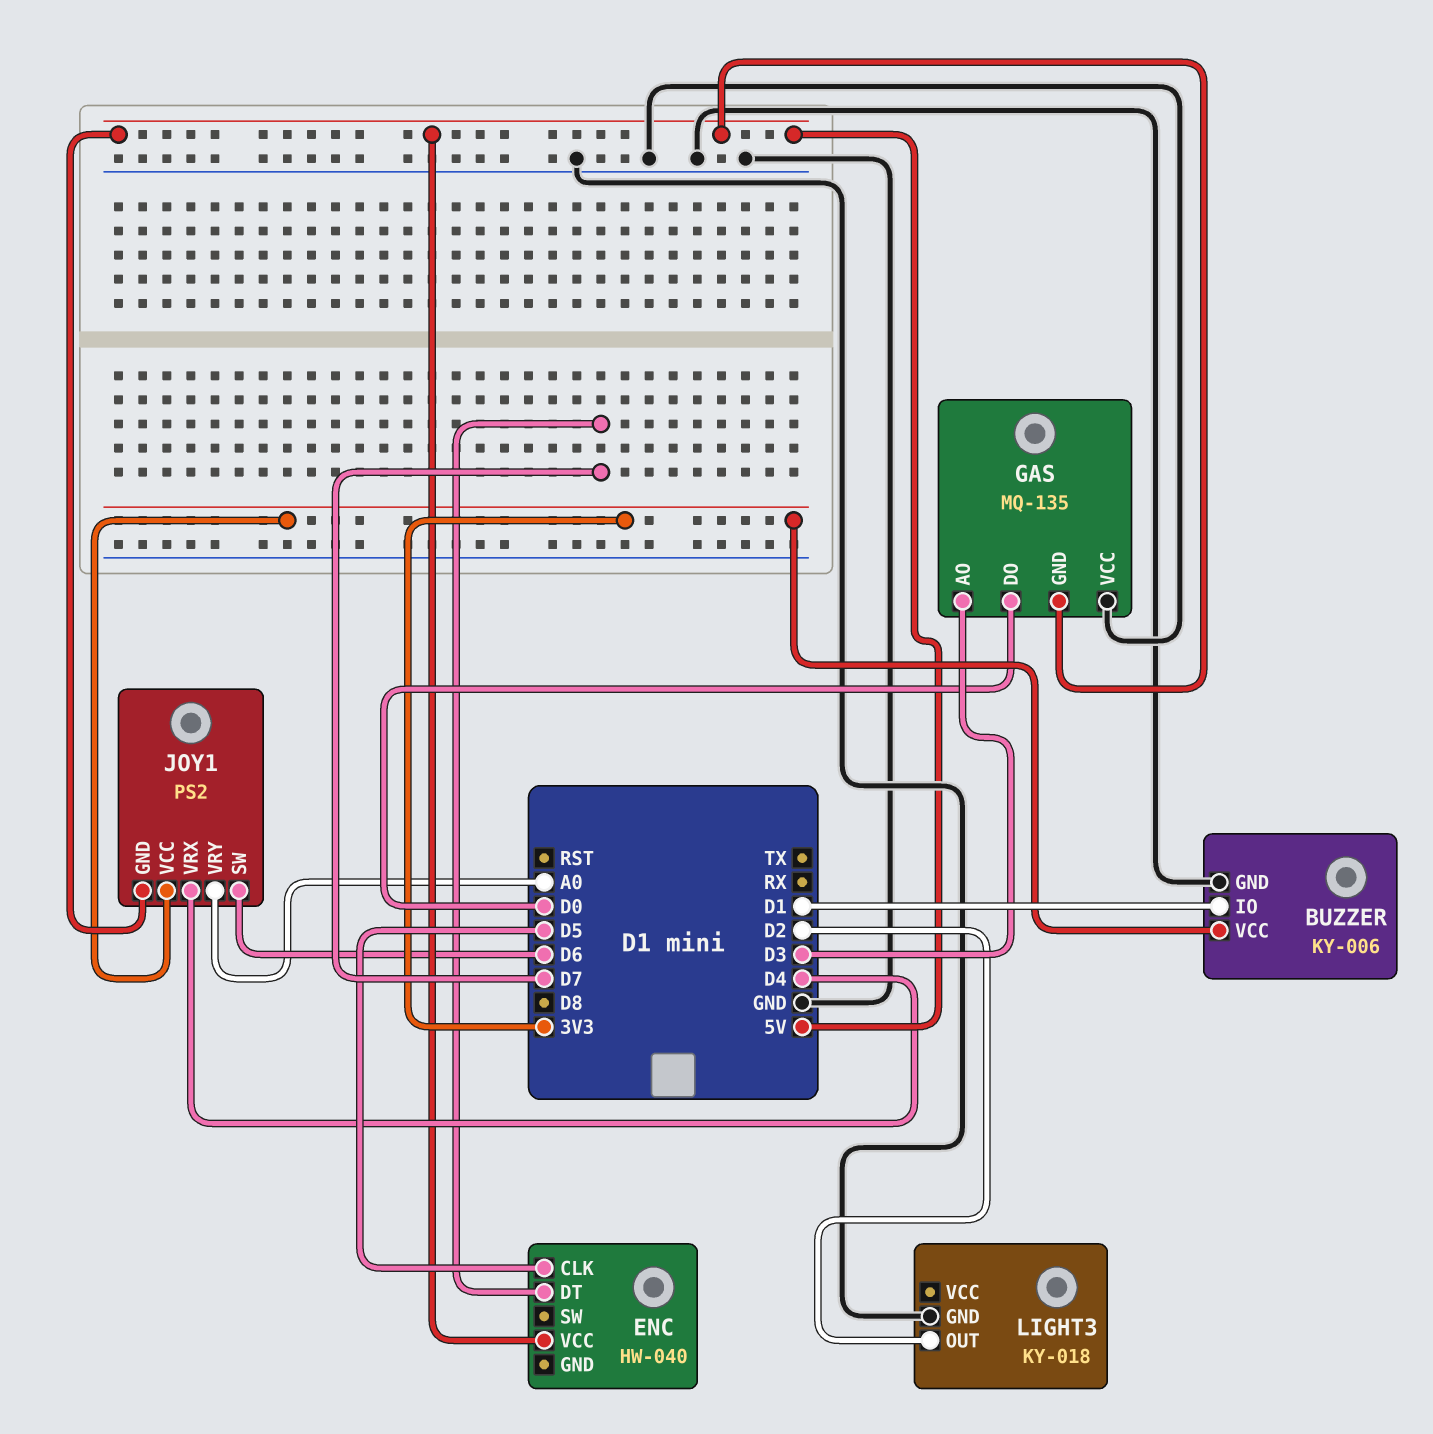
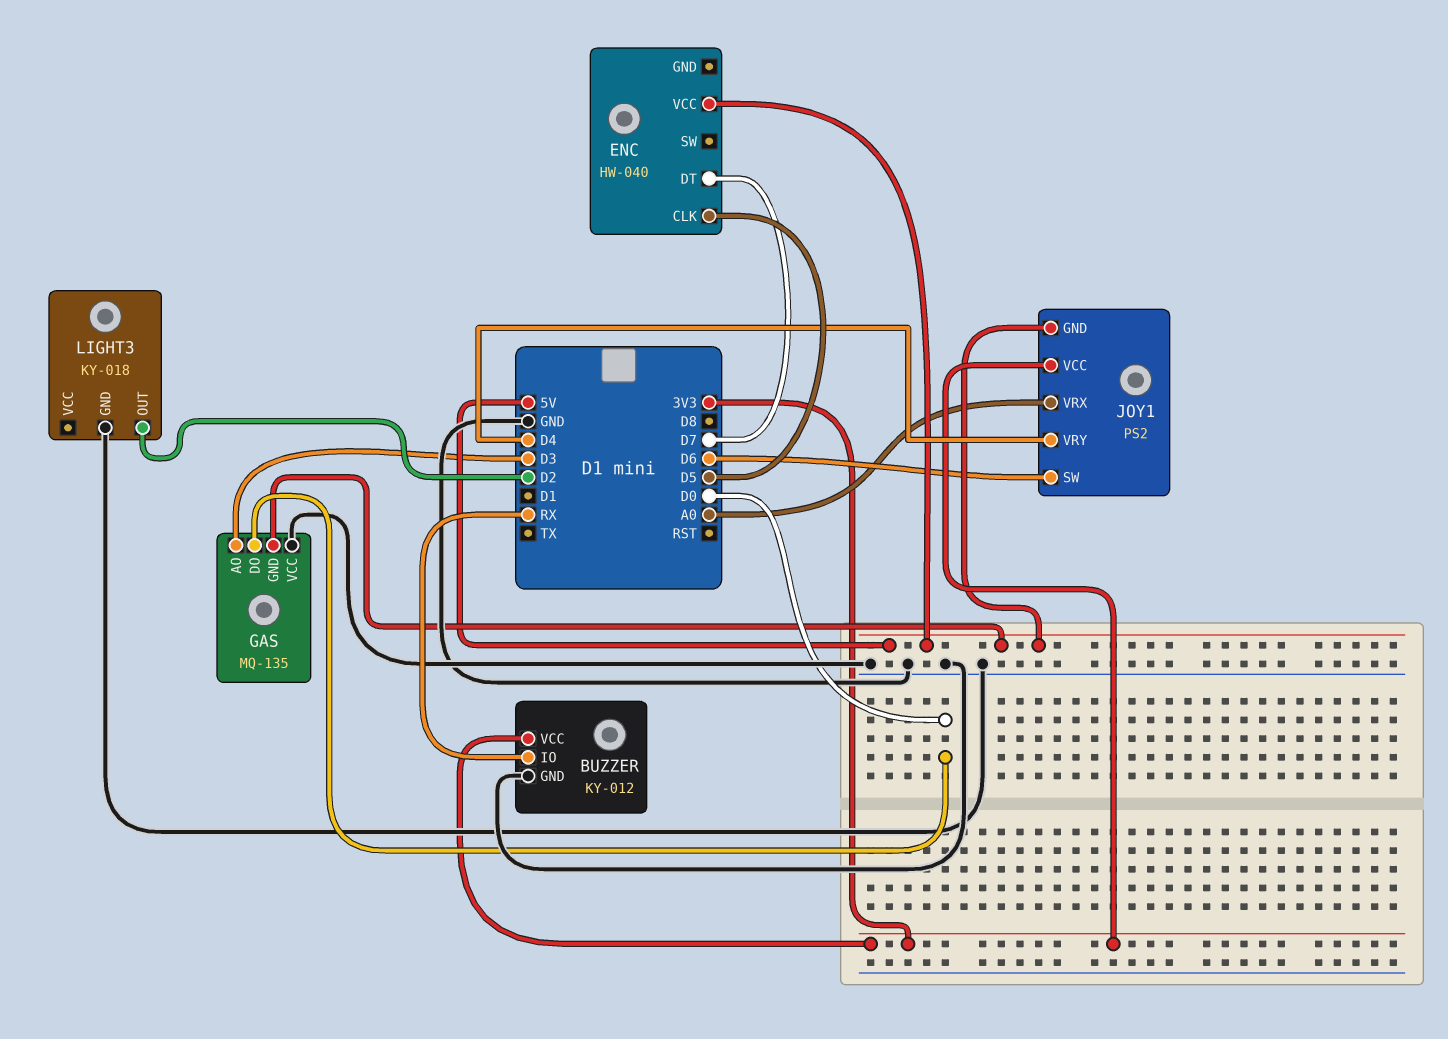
BUZZER: KY-006 -> KY-012
BUZZER pin IO: D1 -> RX
JOY1 pin VRX: D4 -> A0
JOY1 pin VRY: A0 -> D4

